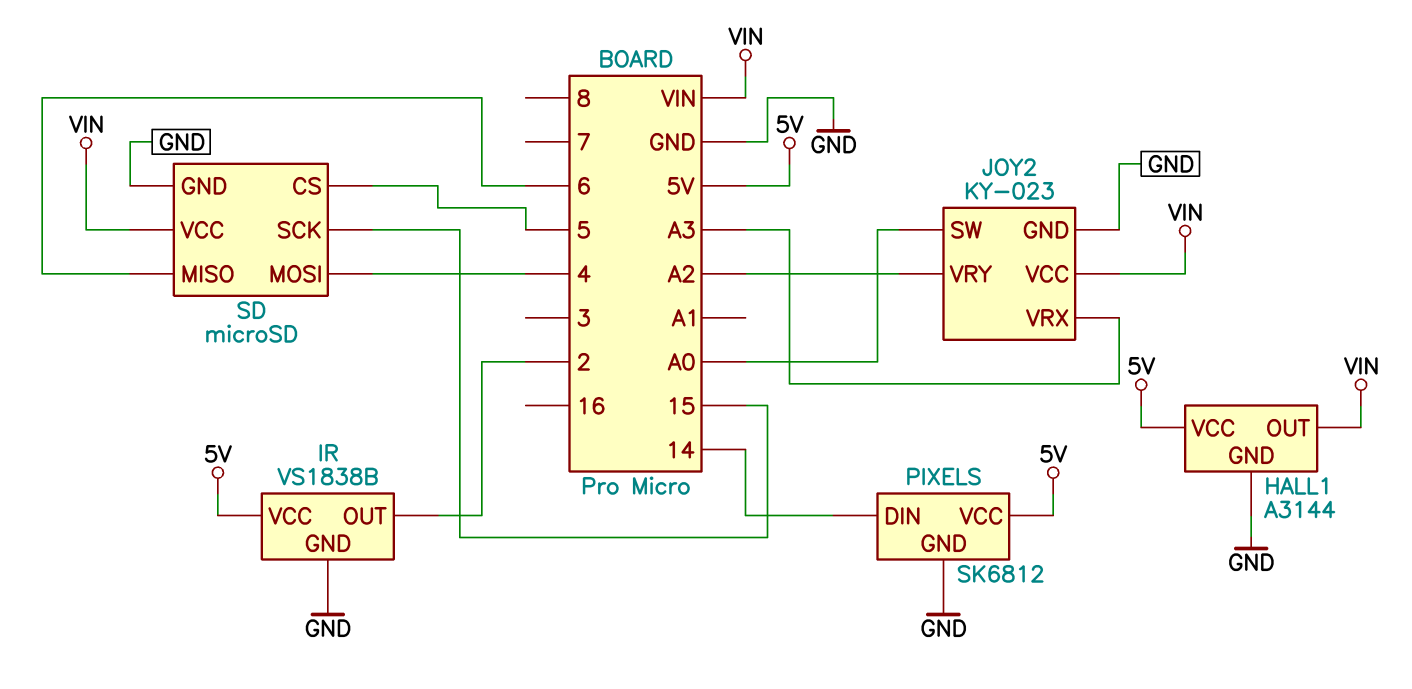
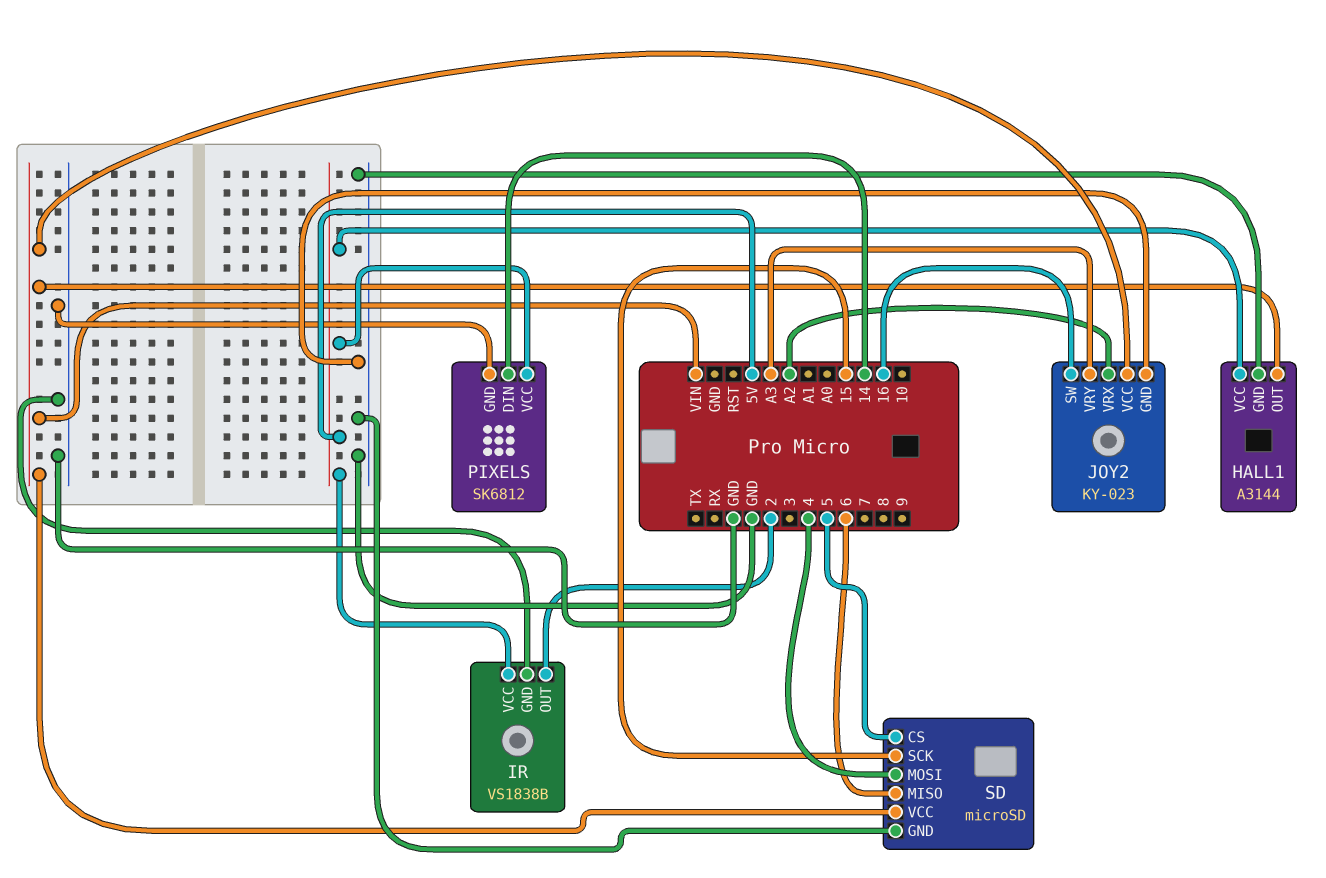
JOY2 pin SW: A0 -> 16
JOY2 pin VRX: A3 -> A2
JOY2 pin VRY: A2 -> A3

